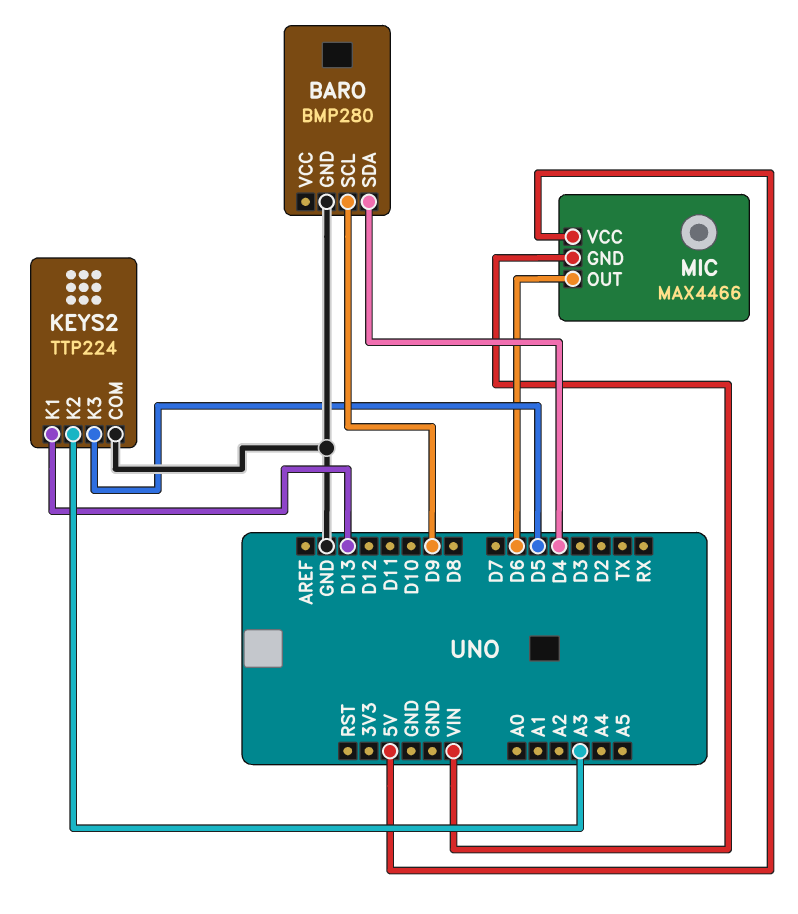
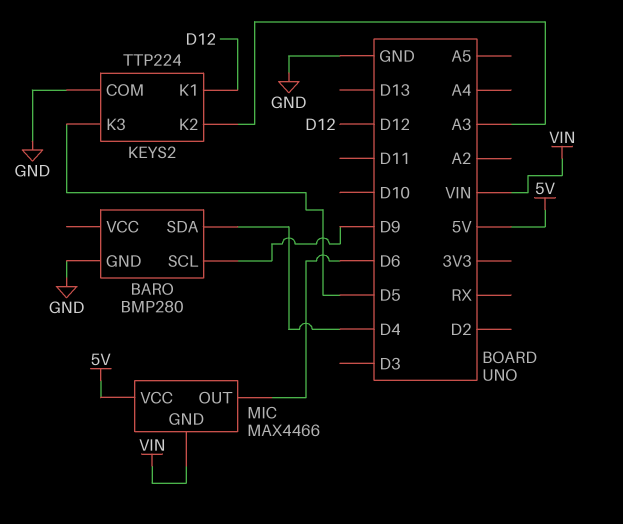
KEYS2 pin K1: D13 -> D12

